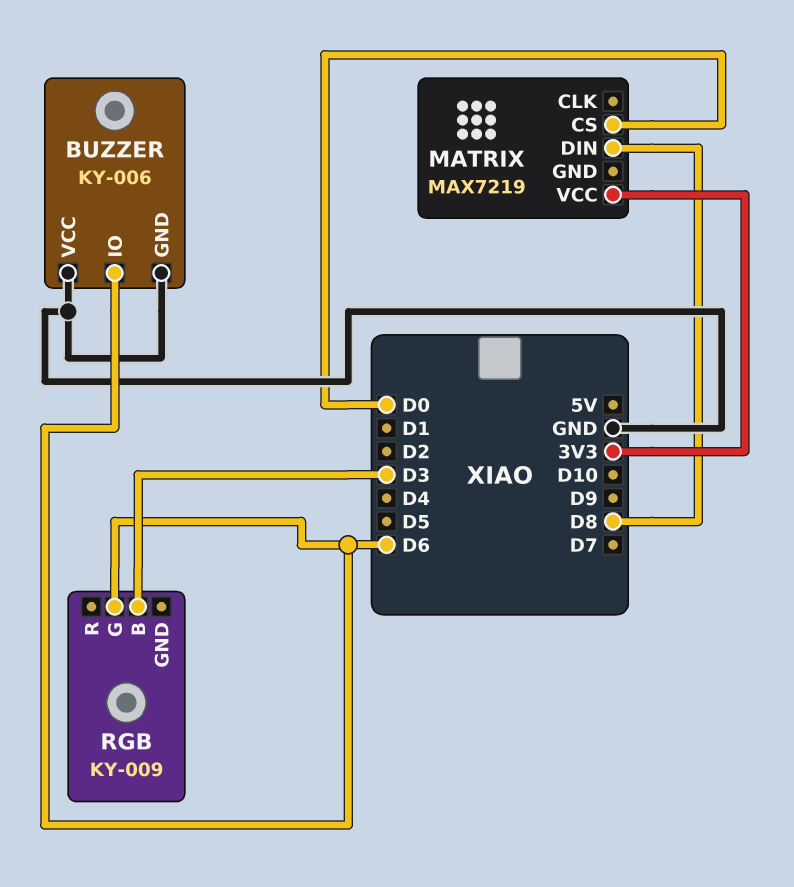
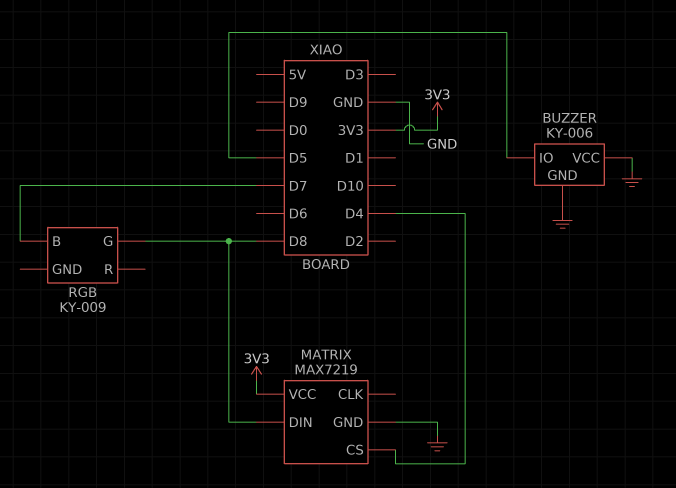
BUZZER pin IO: D6 -> D5
MATRIX pin CS: D0 -> D4
MATRIX pin GND: none -> GND
RGB pin B: D3 -> D7
RGB pin G: D6 -> D8

